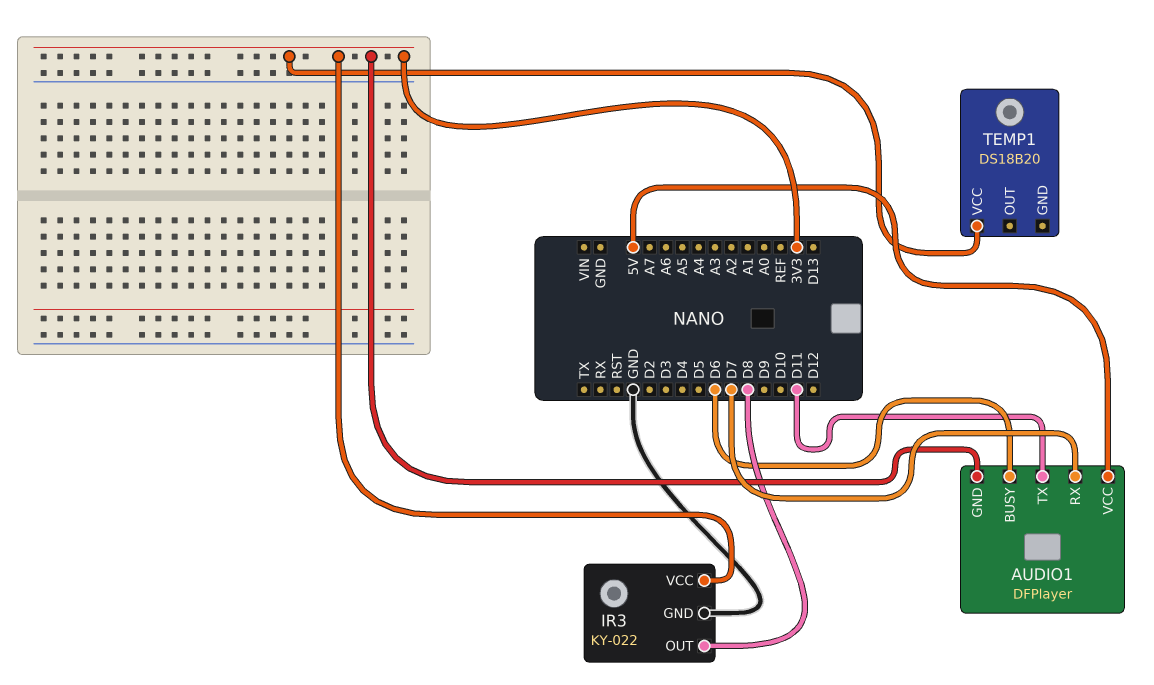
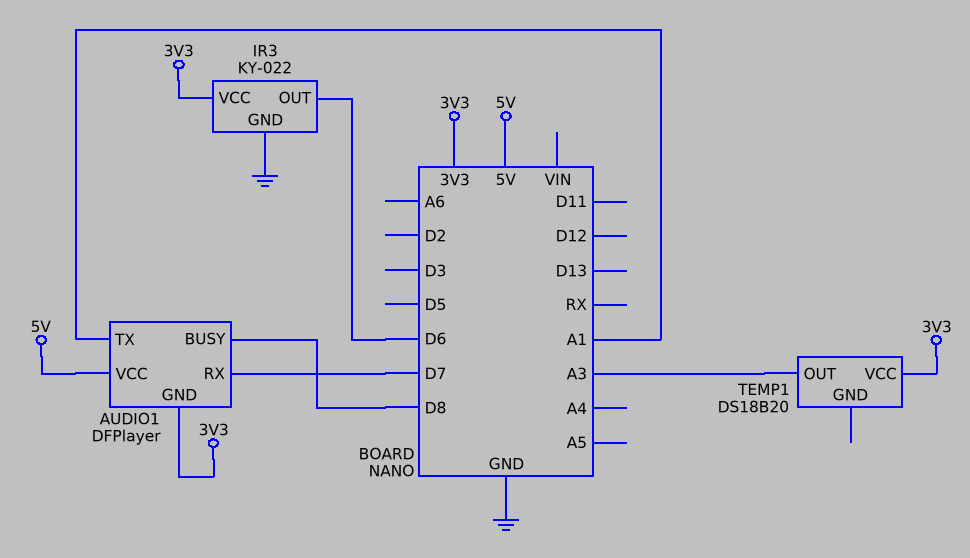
AUDIO1 pin BUSY: D6 -> D8
AUDIO1 pin TX: D11 -> A1
IR3 pin OUT: D8 -> D6
TEMP1 pin OUT: none -> A3

